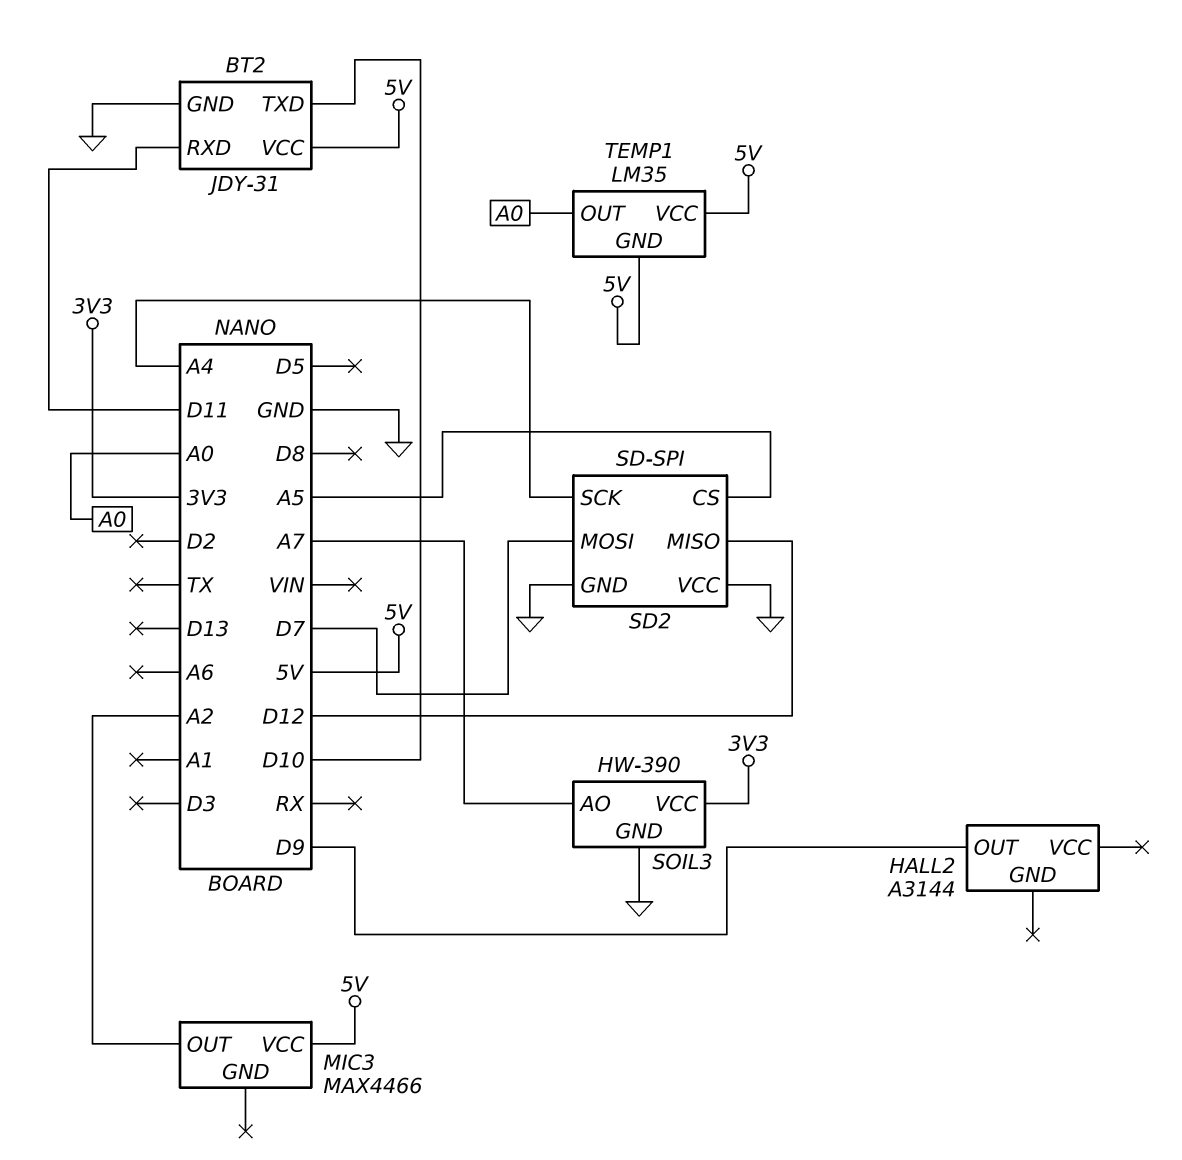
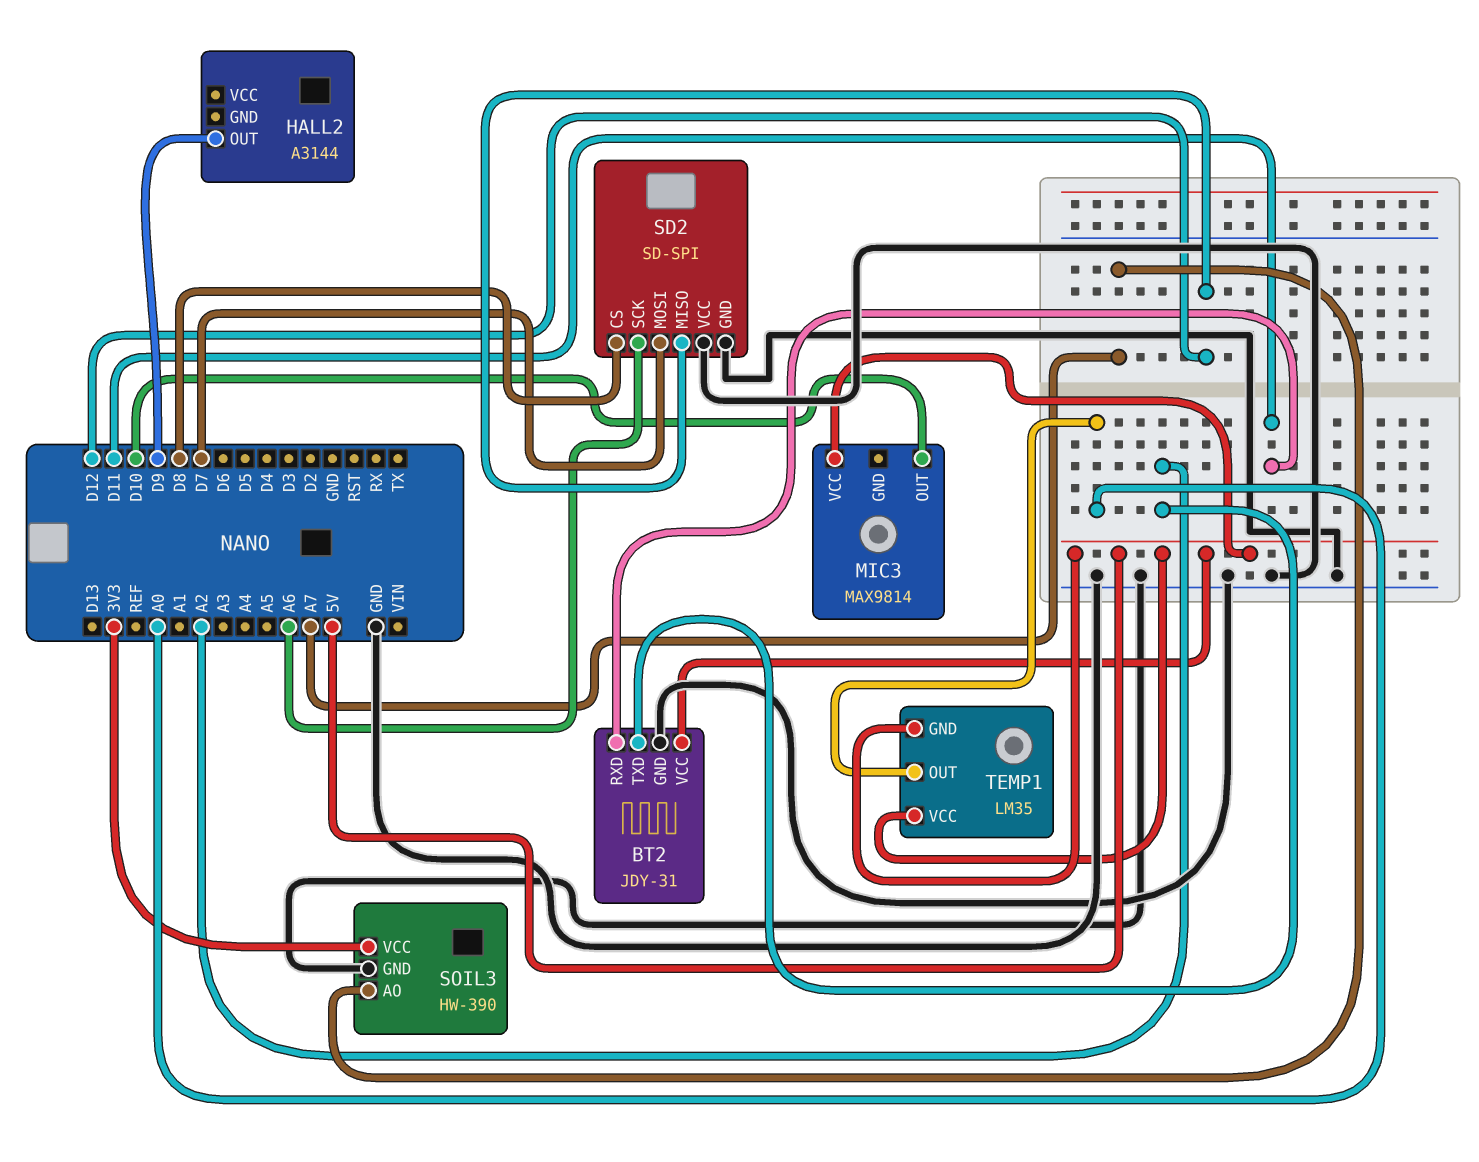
BT2 pin TXD: D10 -> A2
MIC3: MAX4466 -> MAX9814
MIC3 pin OUT: A2 -> D10
SD2 pin CS: A5 -> D8
SD2 pin SCK: A4 -> A6

